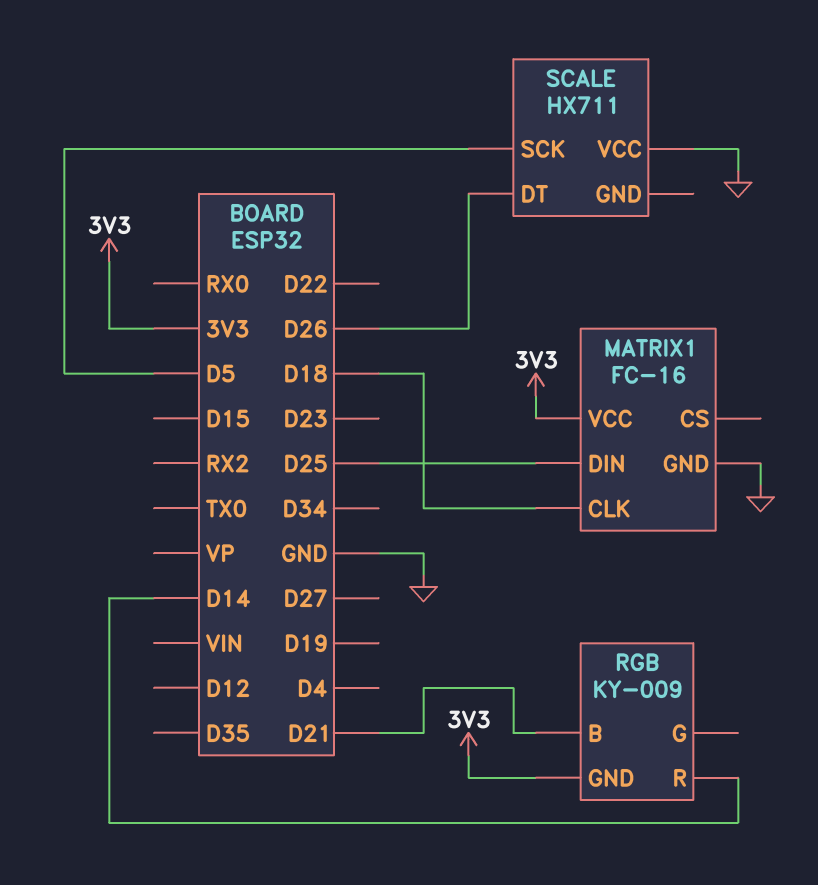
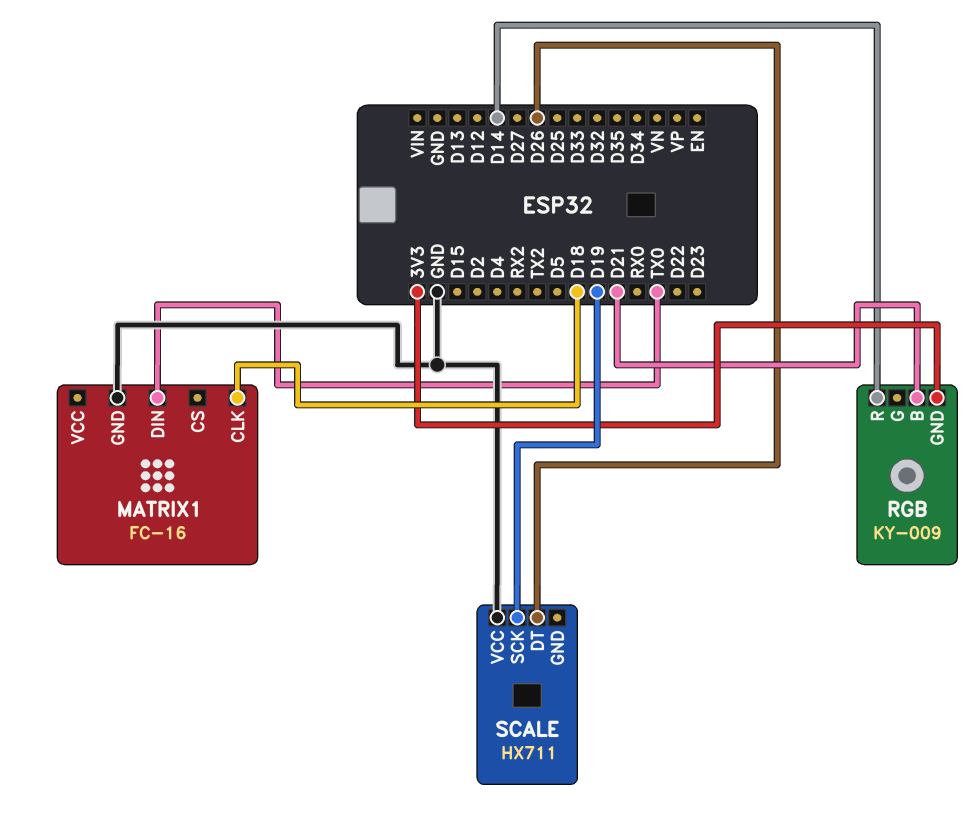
MATRIX1 pin DIN: D25 -> TX0
MATRIX1 pin VCC: 3V3 -> none
SCALE pin SCK: D5 -> D19

